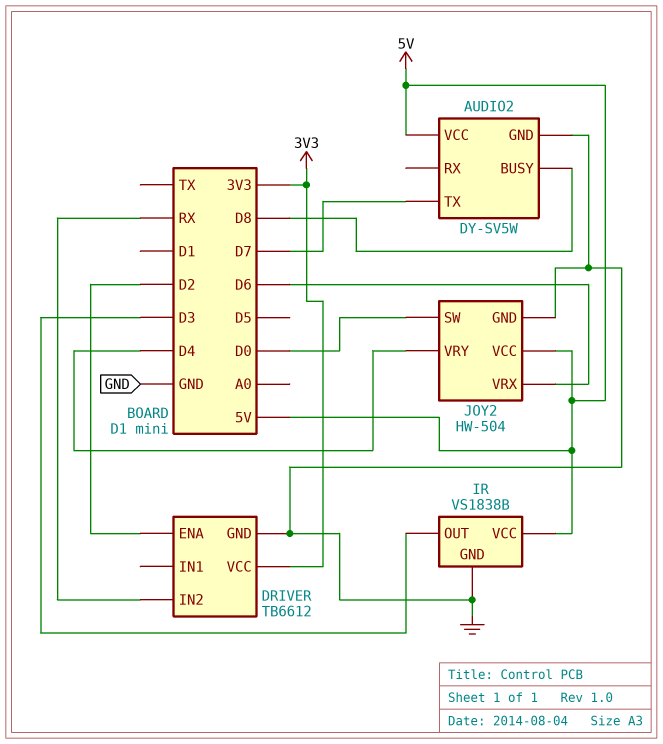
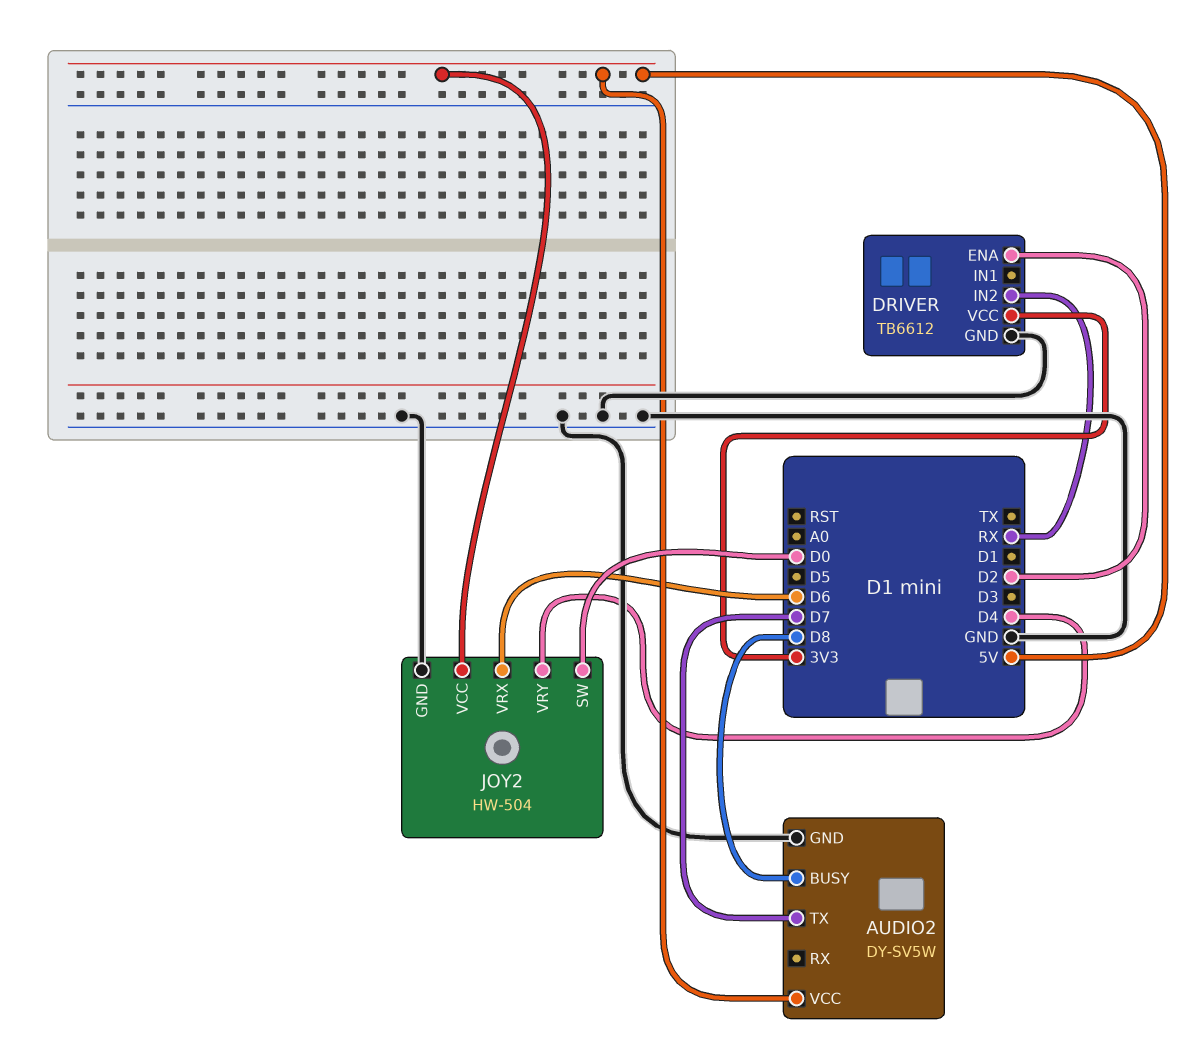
IR: VS1838B -> none
IR pin GND: GND -> none
IR pin OUT: D3 -> none
IR pin VCC: 5V -> none

